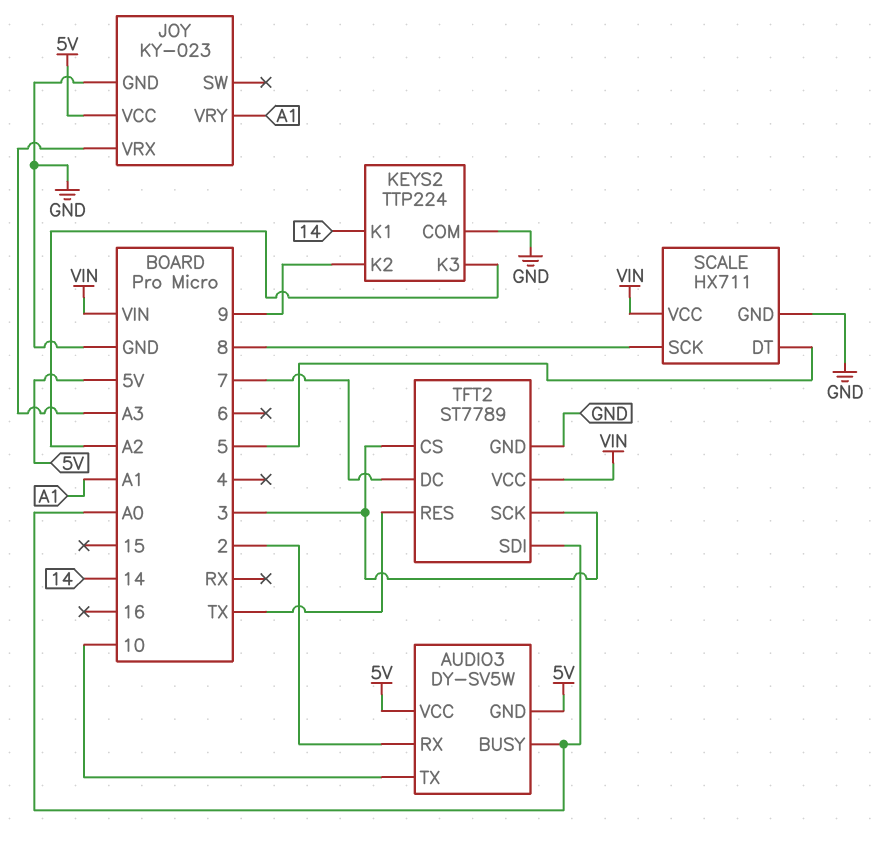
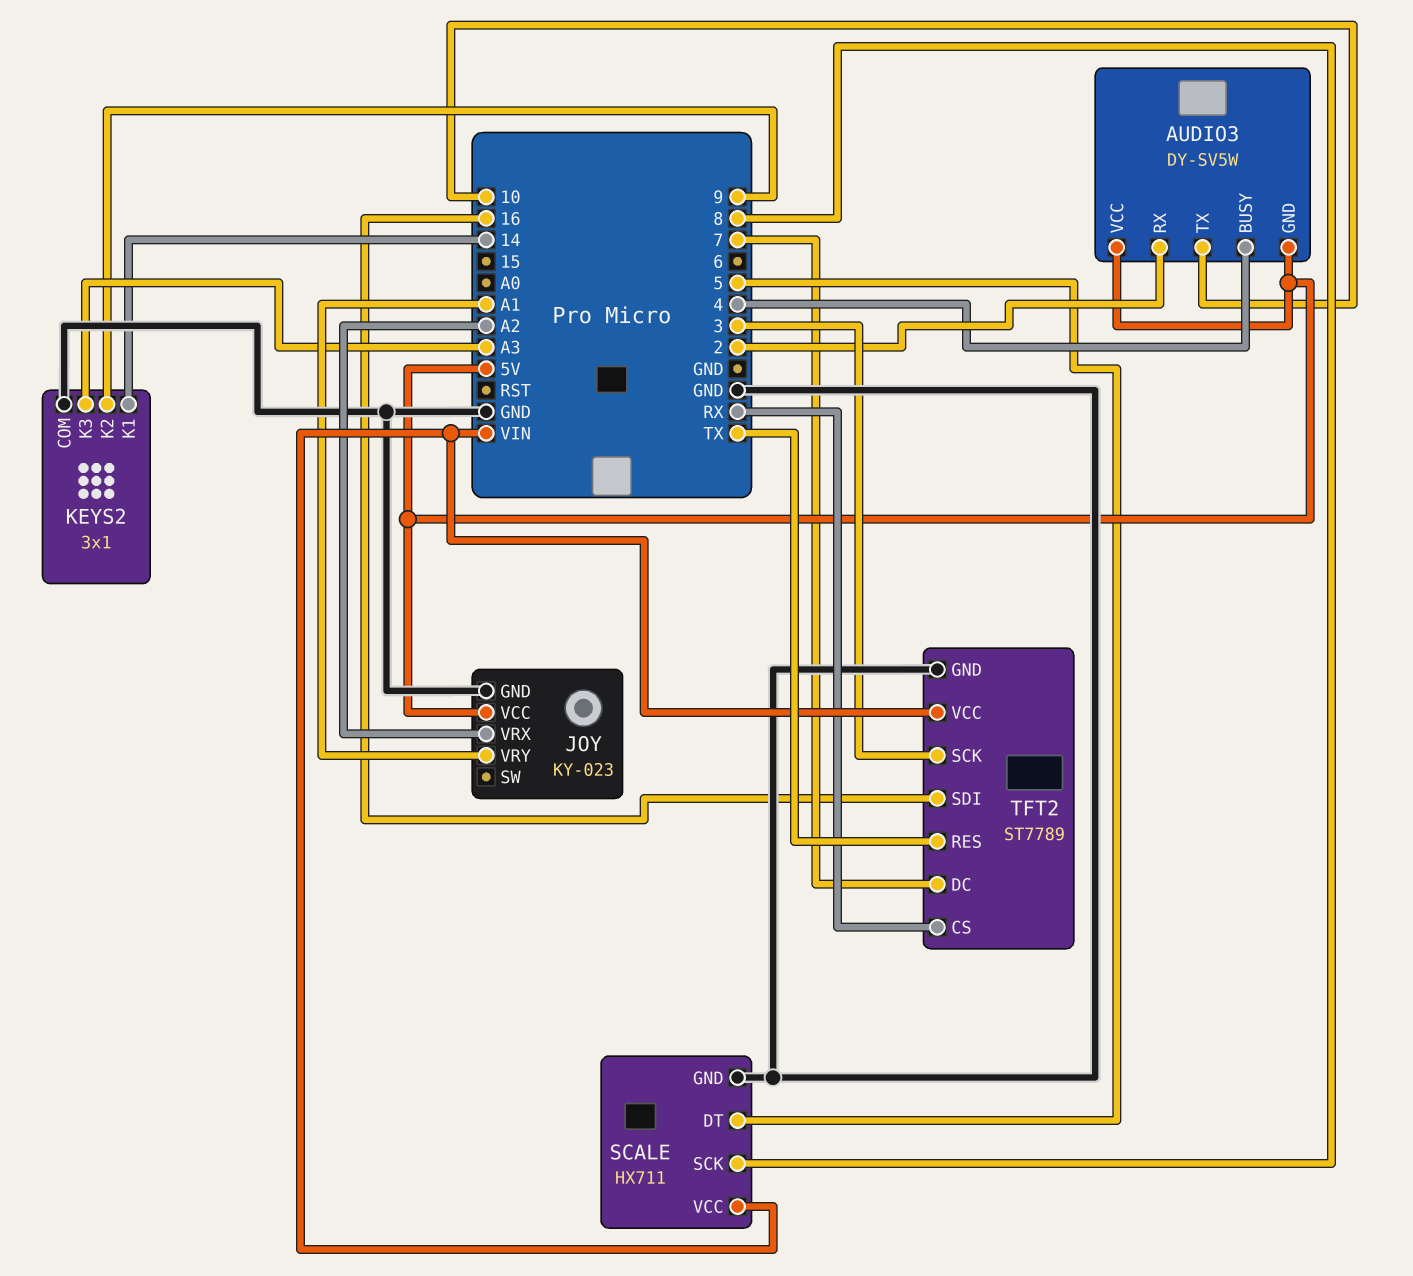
AUDIO3 pin BUSY: A0 -> 4
JOY pin VRX: A3 -> A2
KEYS2: TTP224 -> 3x1
KEYS2 pin K3: A2 -> A3
TFT2 pin CS: 3 -> RX
TFT2 pin SDI: A0 -> 16

